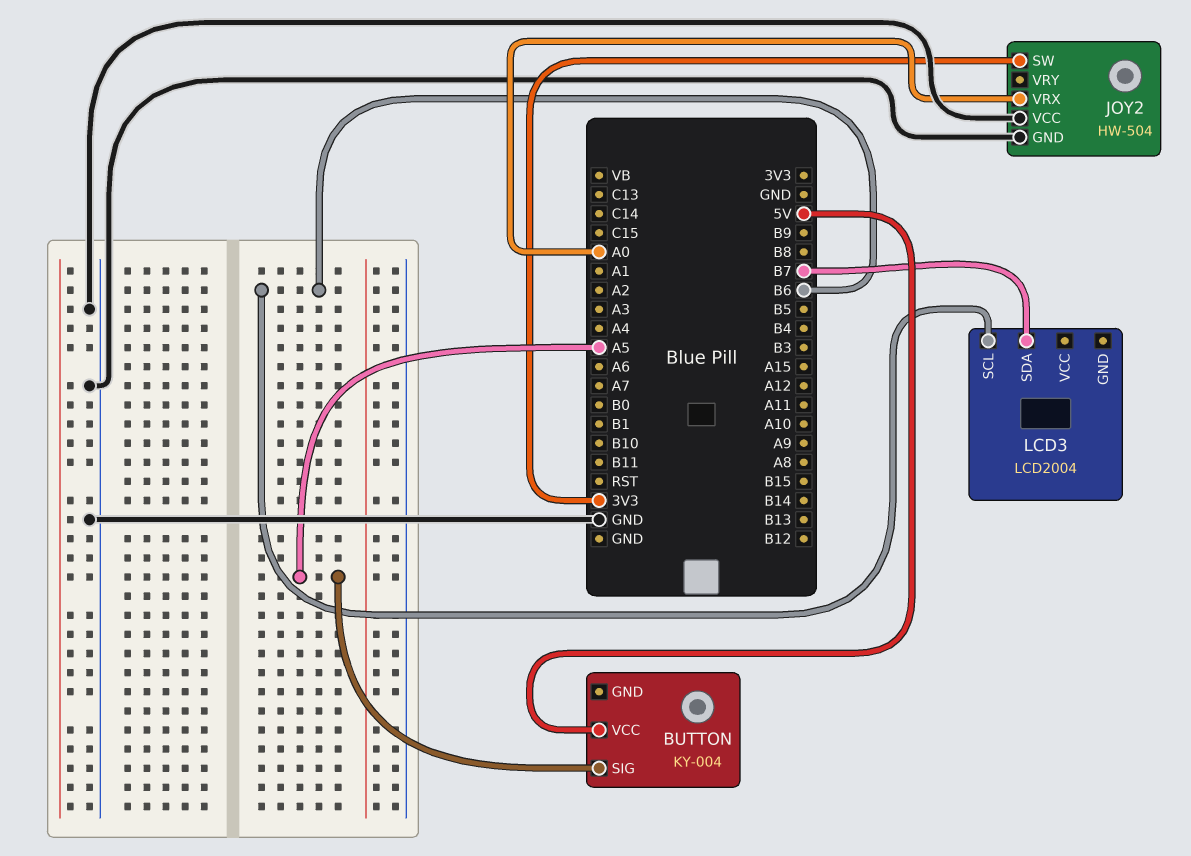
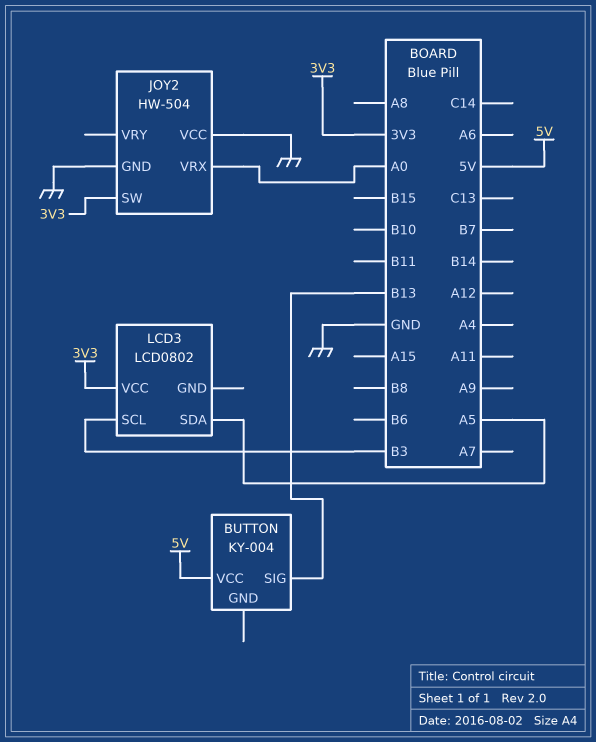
BUTTON pin SIG: A5 -> B13
LCD3: LCD2004 -> LCD0802
LCD3 pin SCL: B6 -> B3
LCD3 pin SDA: B7 -> A5
LCD3 pin VCC: none -> 3V3

